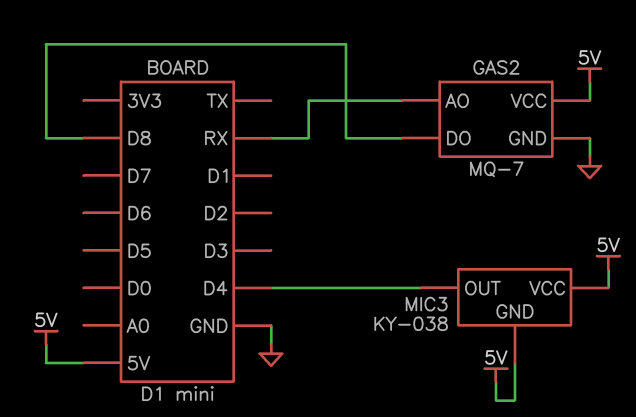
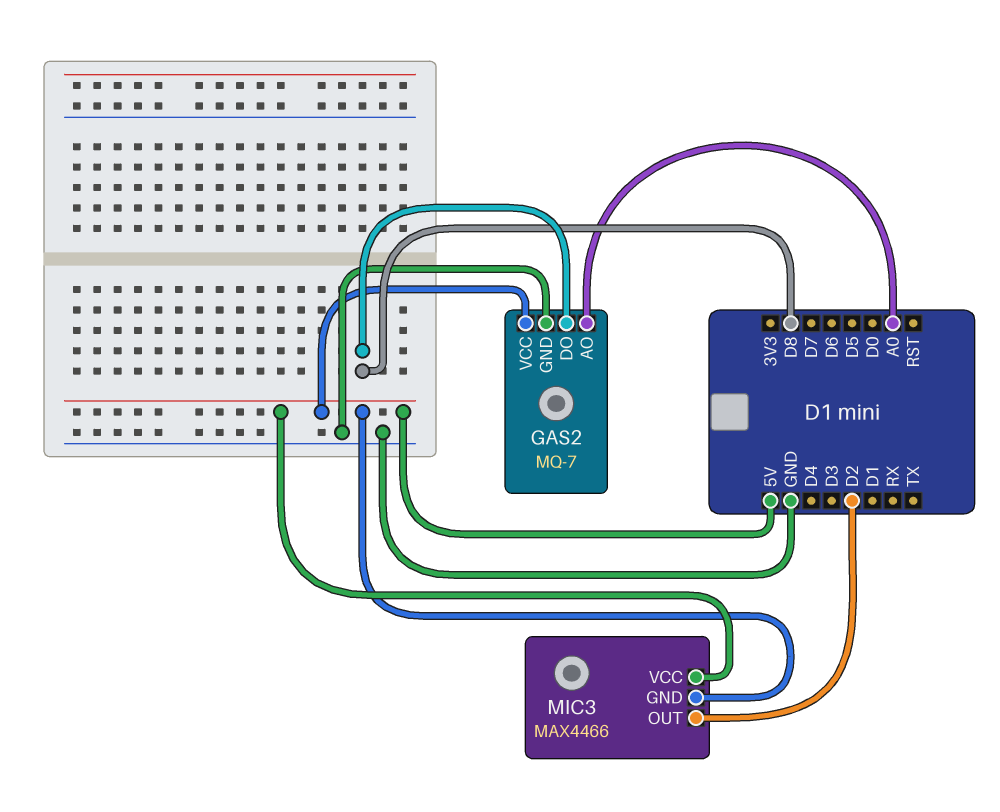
GAS2 pin AO: RX -> A0
MIC3: KY-038 -> MAX4466
MIC3 pin OUT: D4 -> D2

